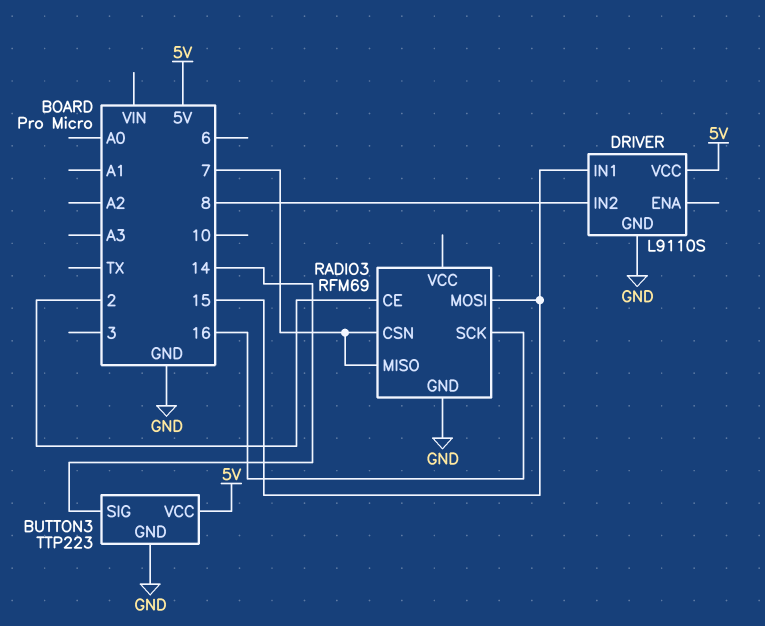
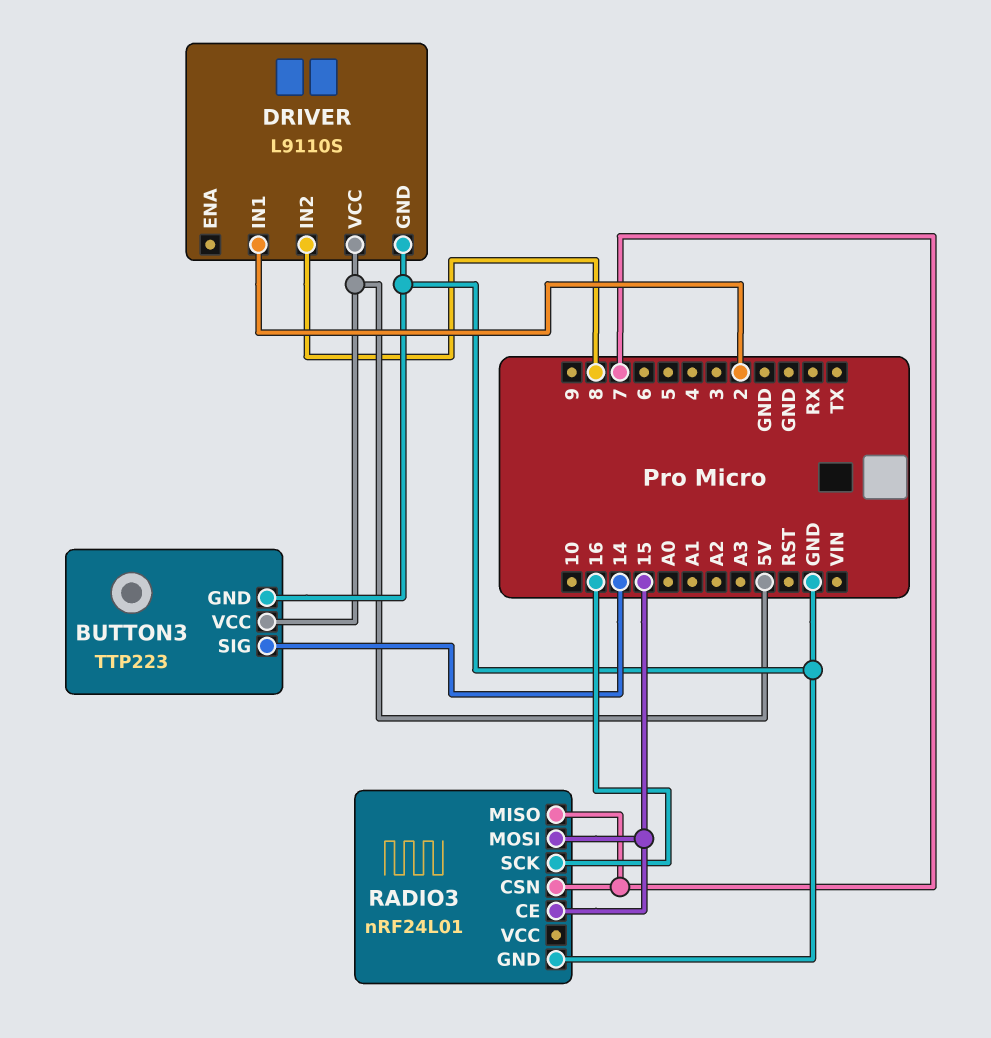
DRIVER pin IN1: 15 -> 2
RADIO3: RFM69 -> nRF24L01
RADIO3 pin CE: 2 -> 15

